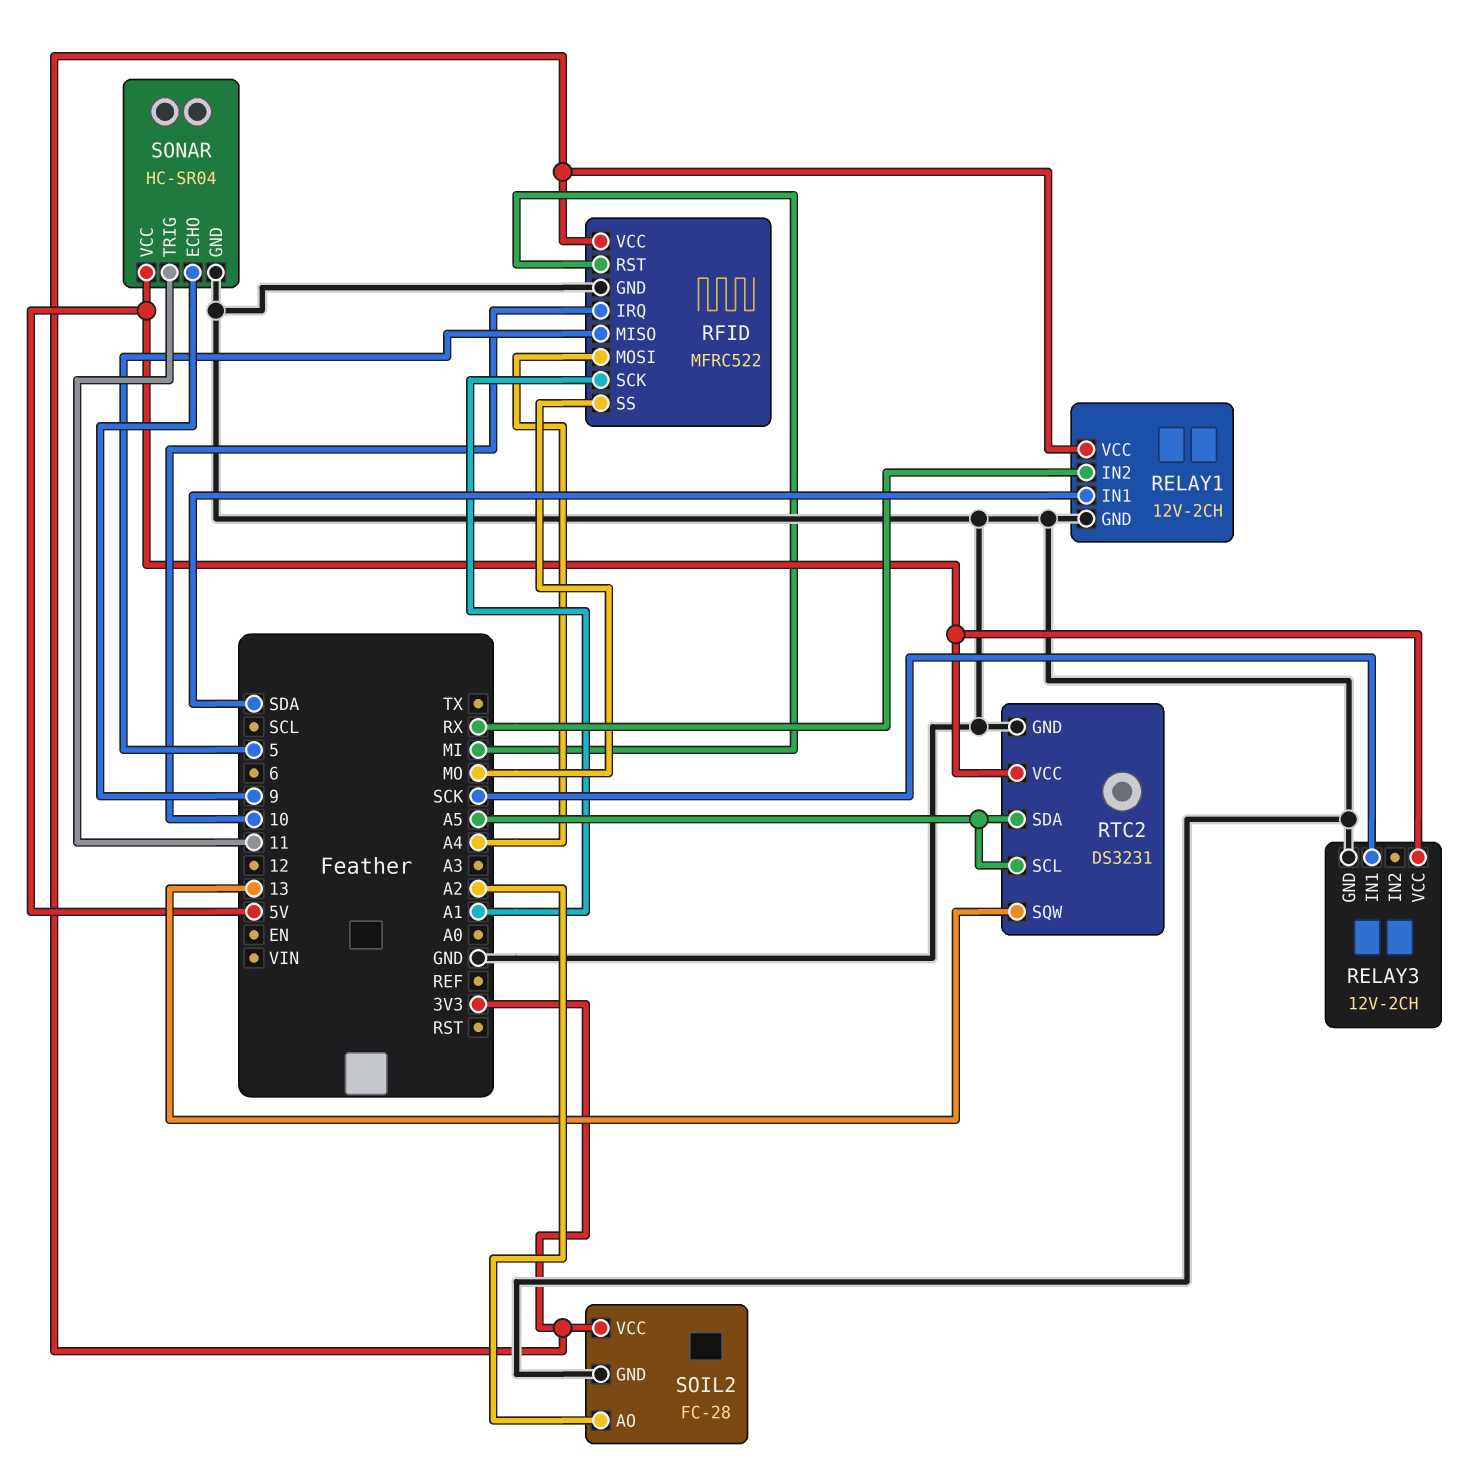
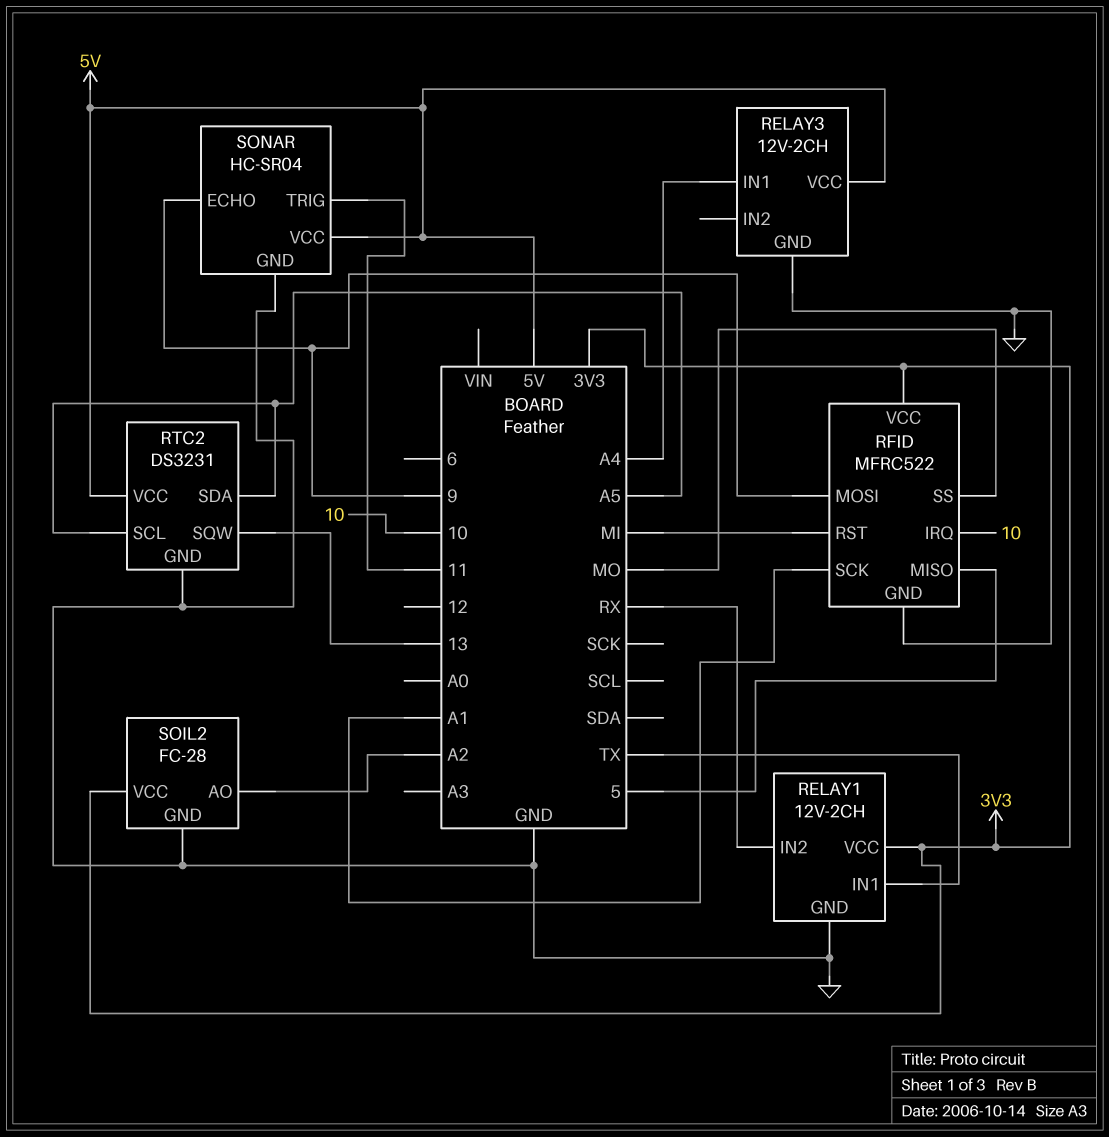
RELAY1 pin IN1: SDA -> TX
RELAY3 pin IN1: SCK -> A4
RFID pin MOSI: A4 -> 9

